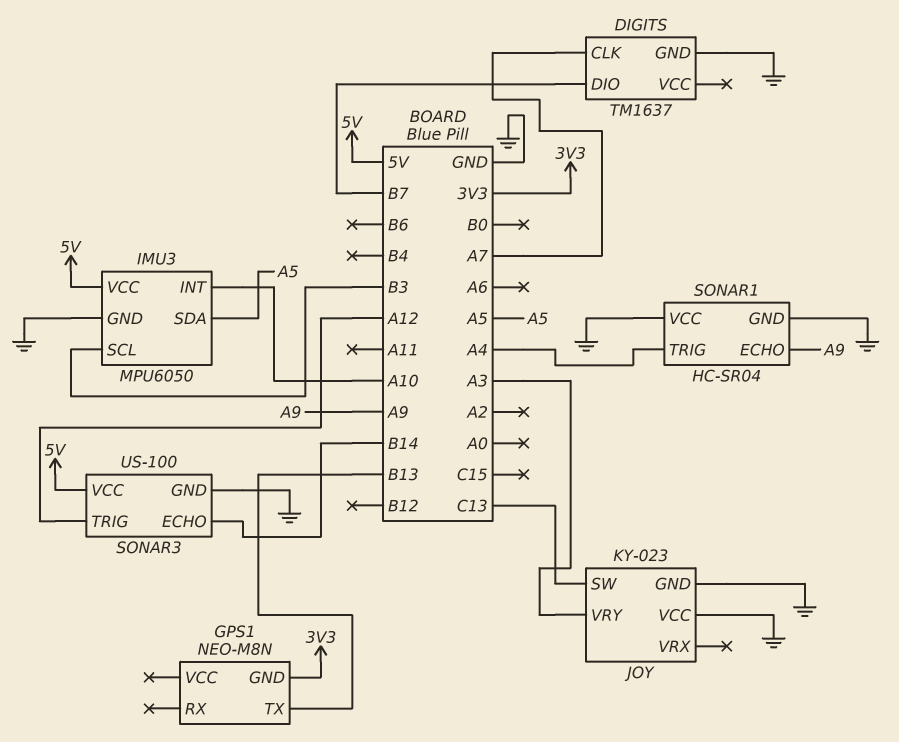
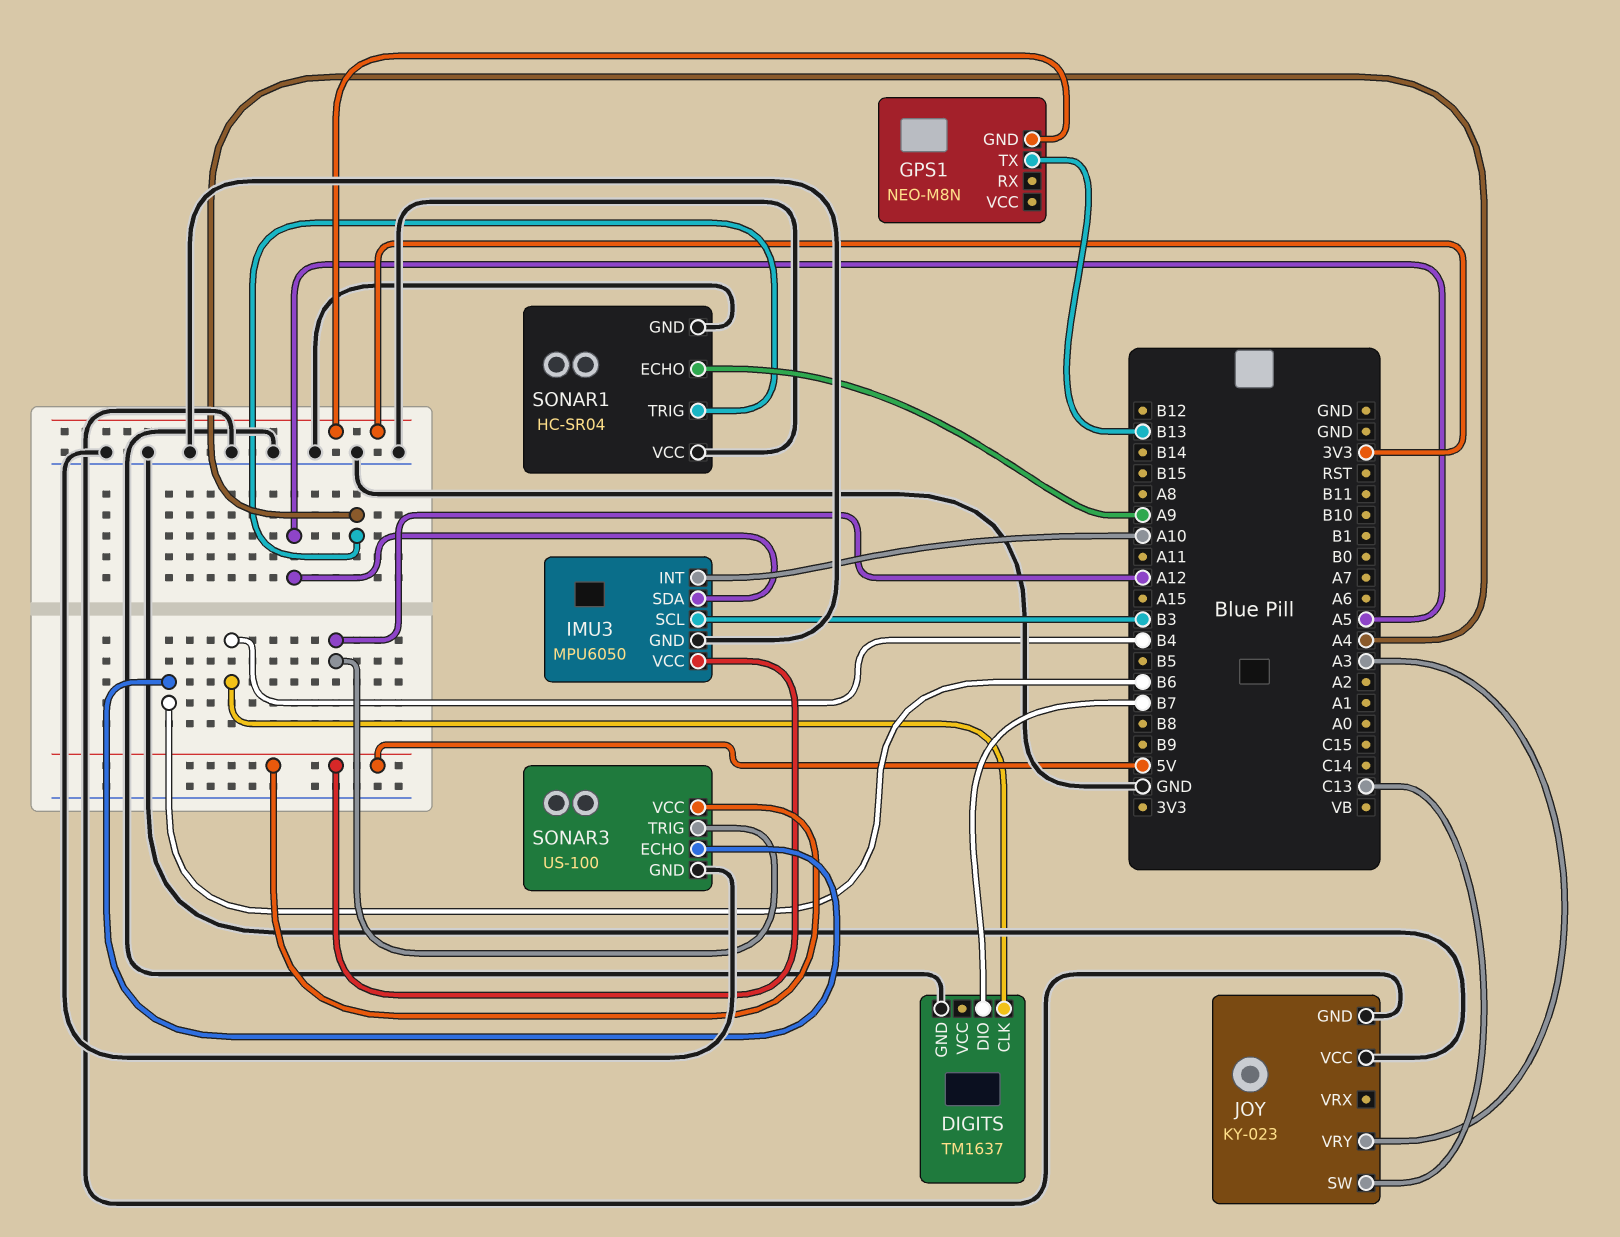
DIGITS pin CLK: A7 -> B4
SONAR3 pin ECHO: B14 -> B6

